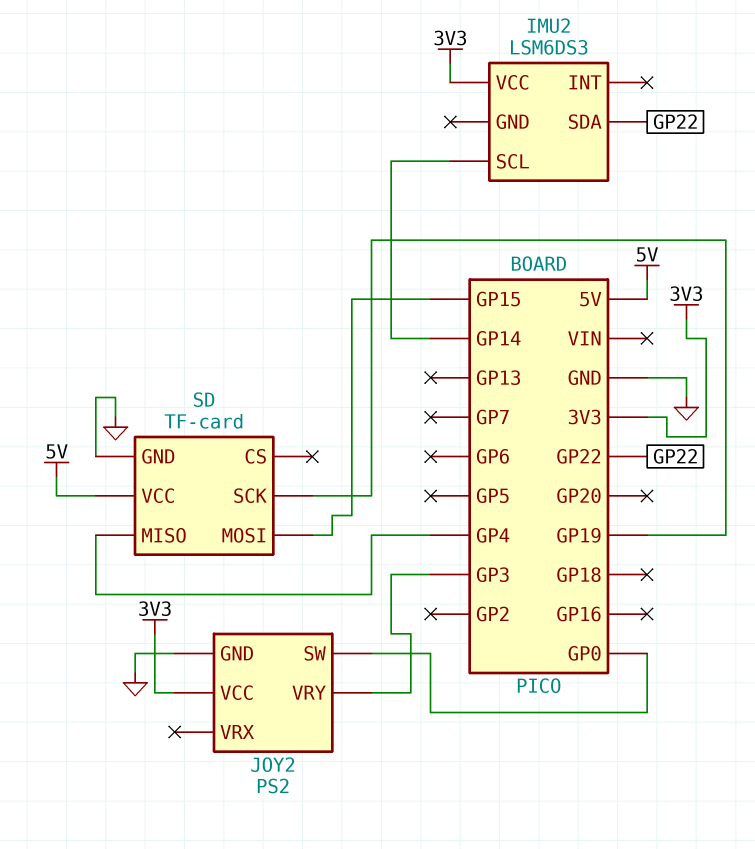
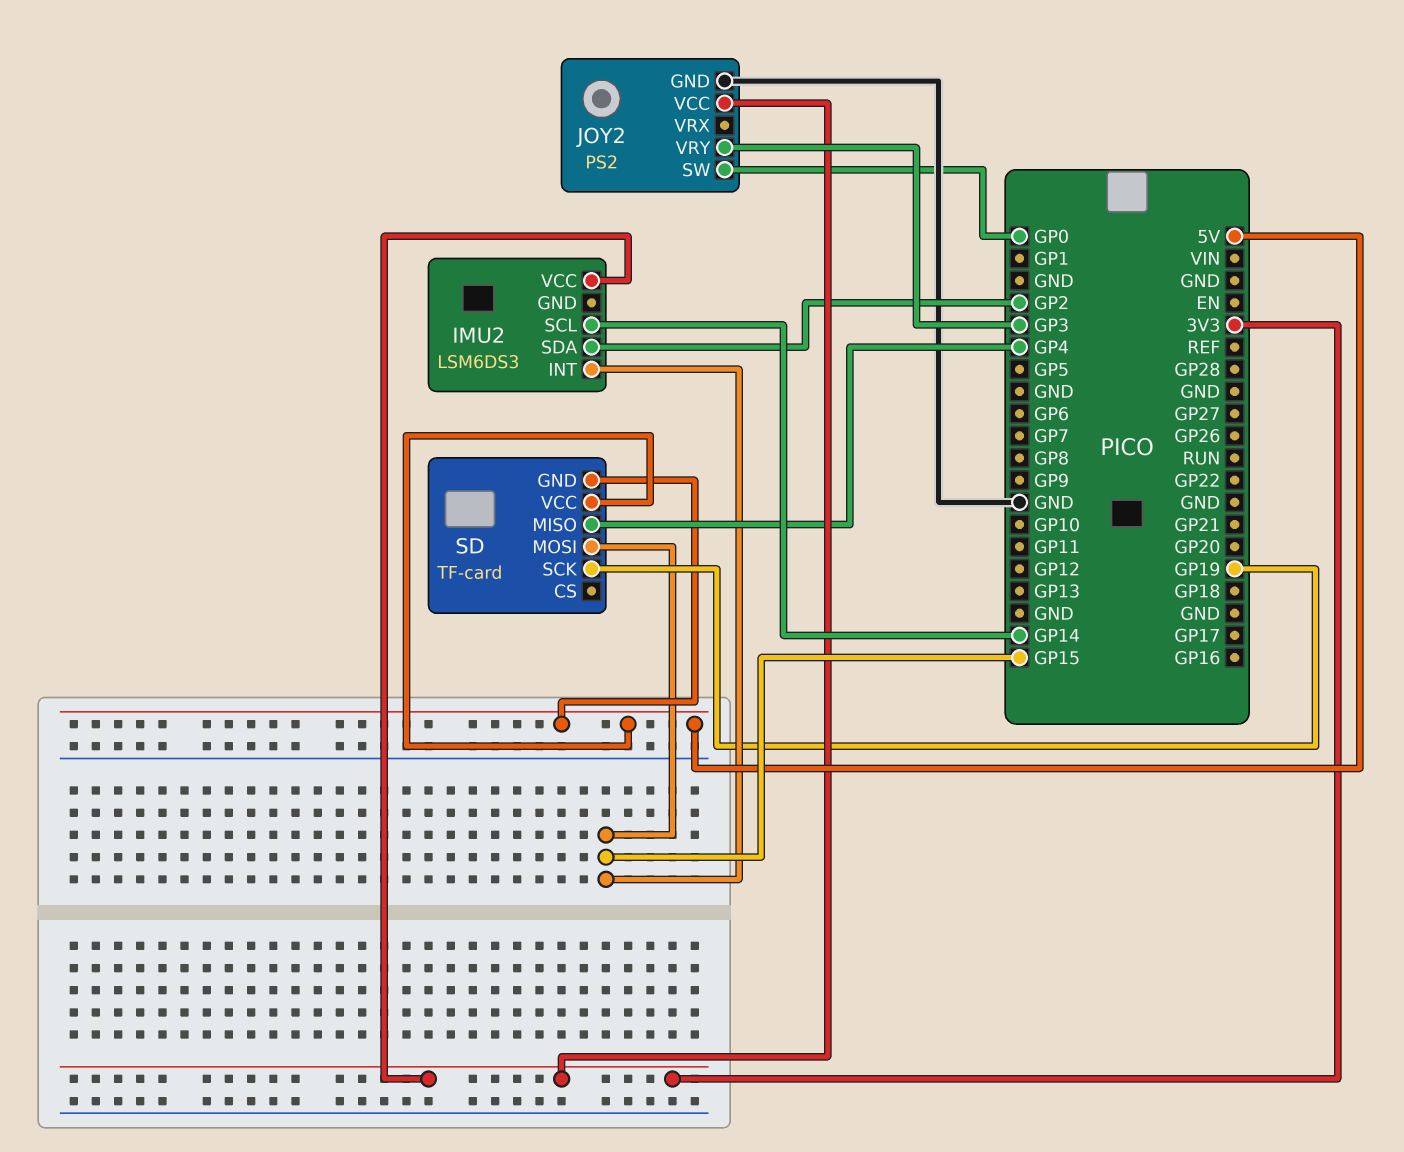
IMU2 pin INT: none -> GP15
IMU2 pin SDA: GP22 -> GP2
SD pin GND: GND -> 5V

